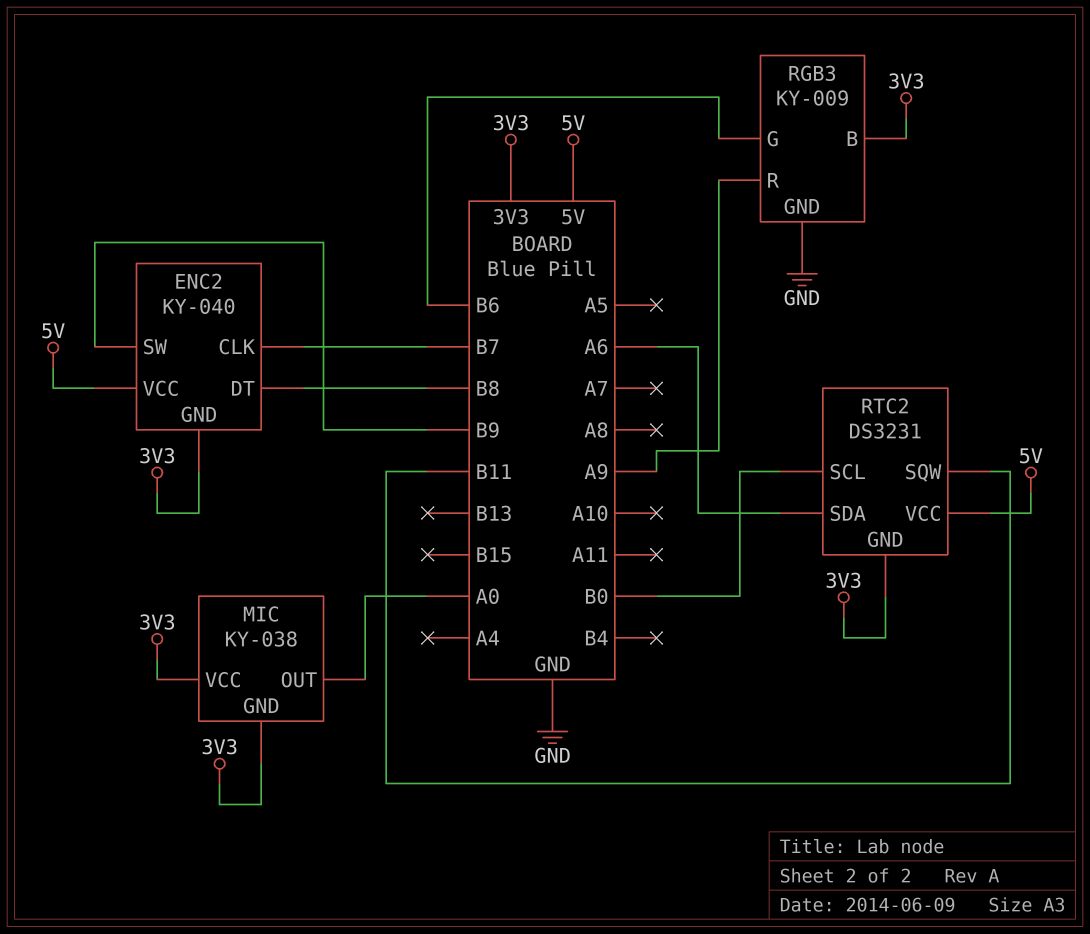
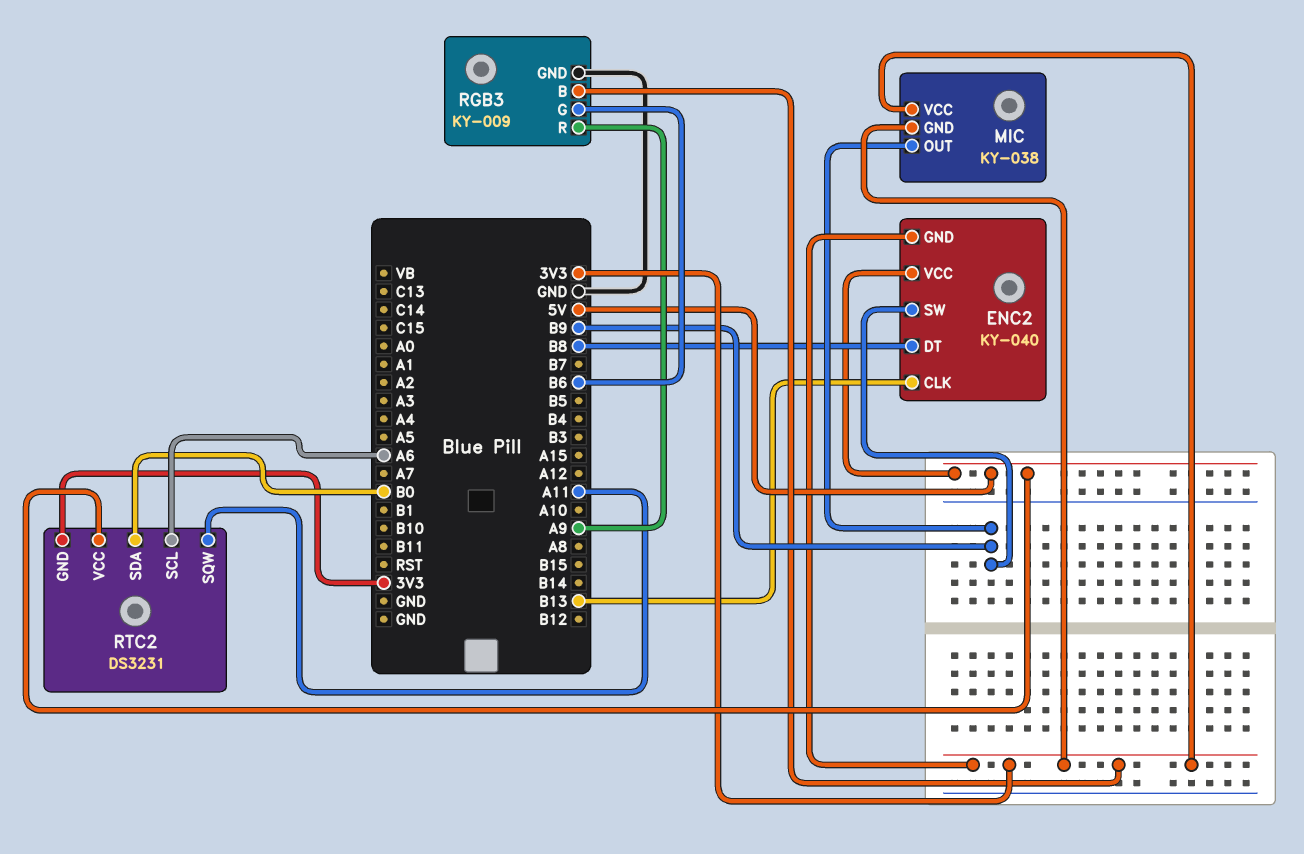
ENC2 pin CLK: B7 -> B13
MIC pin OUT: A0 -> B9
RTC2 pin SCL: B0 -> A6
RTC2 pin SDA: A6 -> B0
RTC2 pin SQW: B11 -> A11

